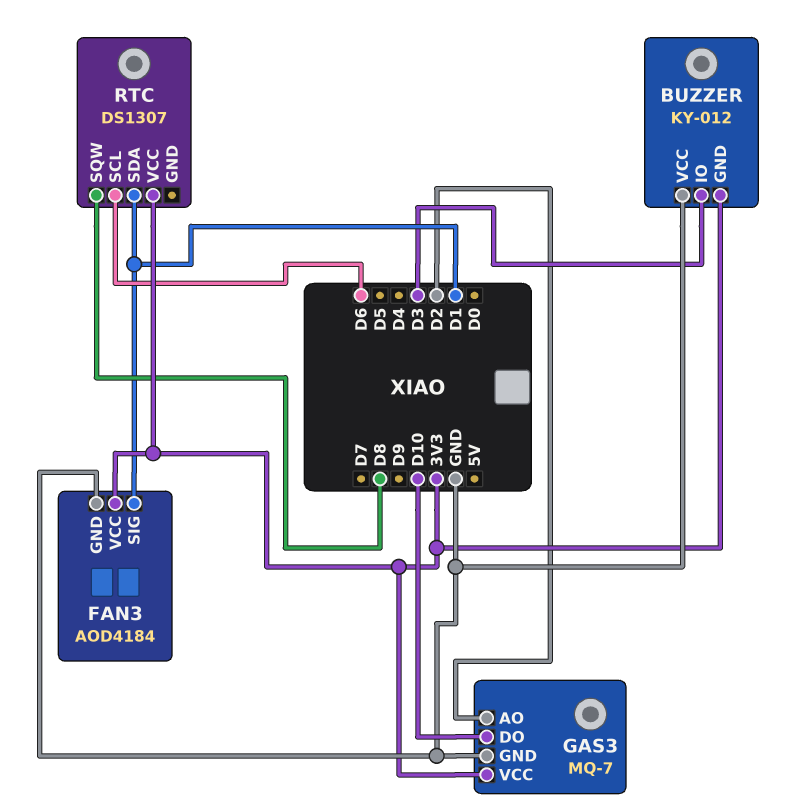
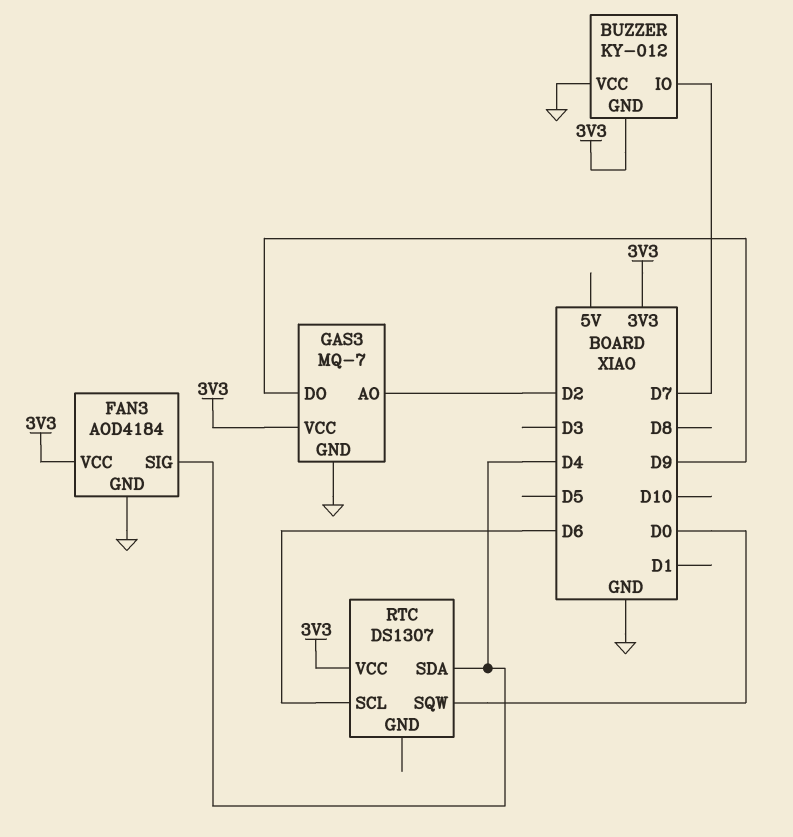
BUZZER pin IO: D3 -> D7
FAN3 pin SIG: D1 -> D4
GAS3 pin DO: D10 -> D9
RTC pin SDA: D1 -> D4
RTC pin SQW: D8 -> D0

